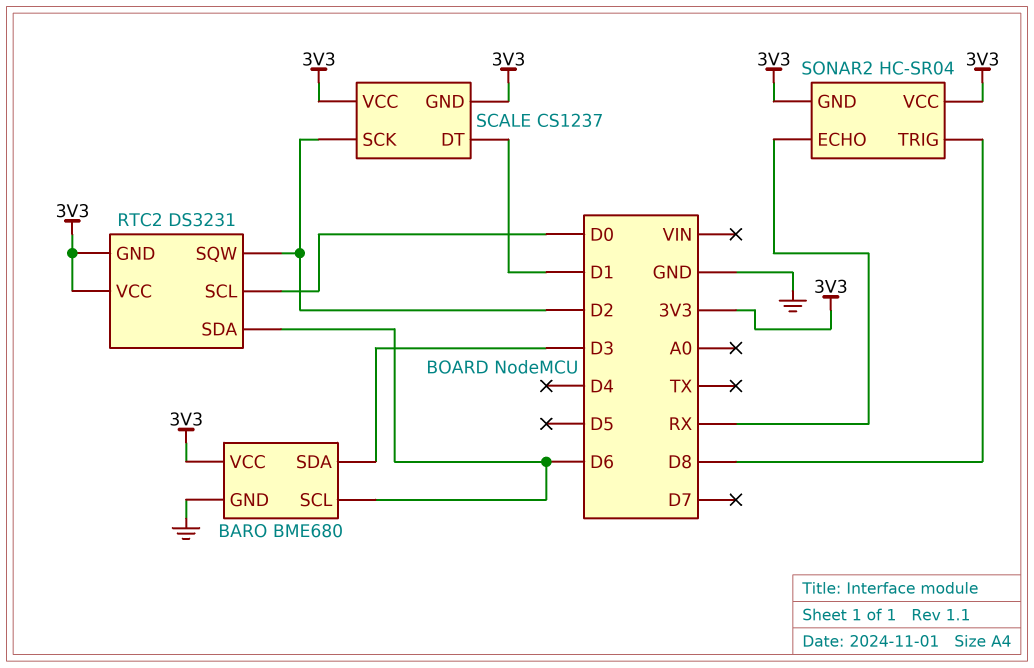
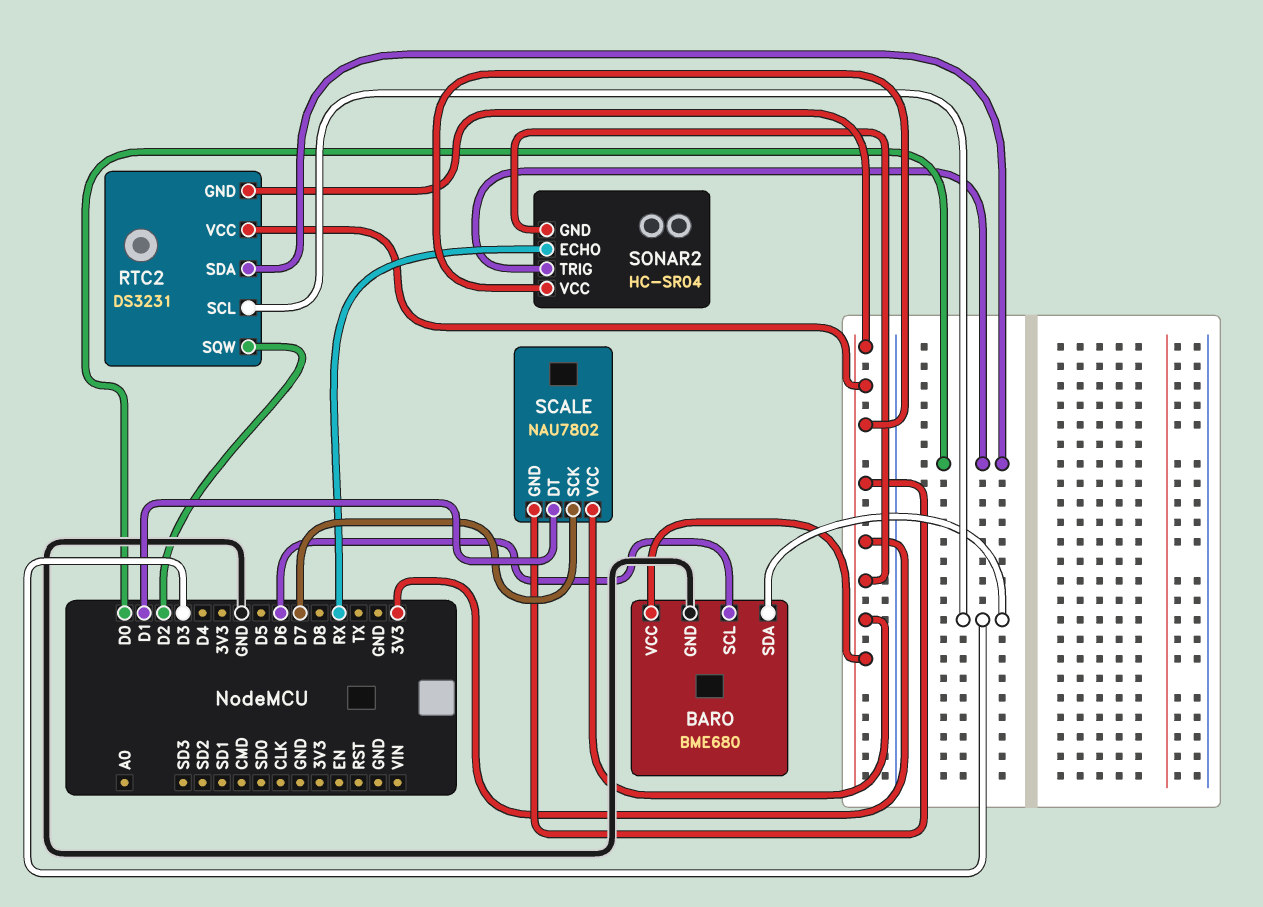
RTC2 pin SCL: D0 -> D3
RTC2 pin SDA: D6 -> D0
SCALE: CS1237 -> NAU7802
SCALE pin SCK: D2 -> D7
SONAR2 pin TRIG: D8 -> D0

